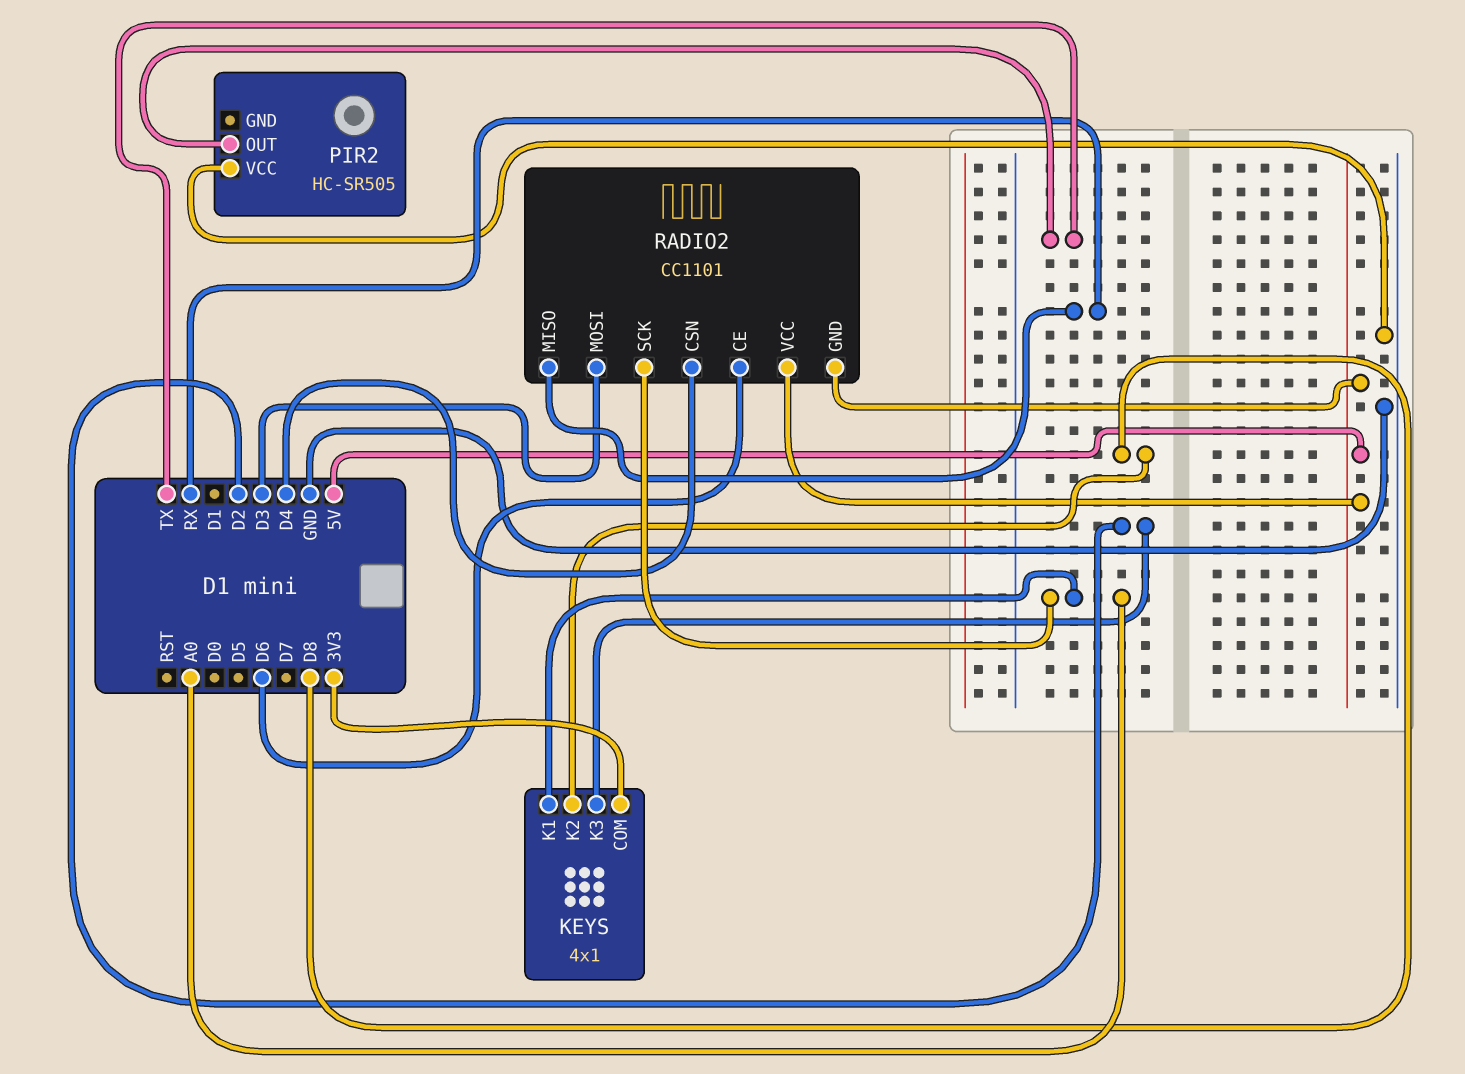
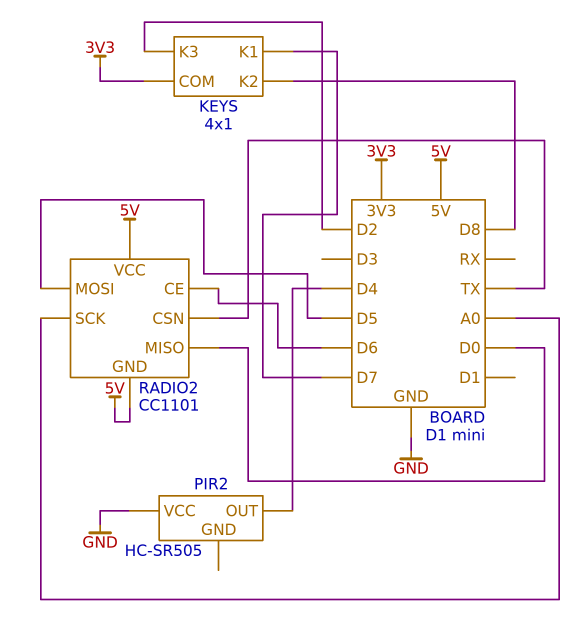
KEYS pin K1: A0 -> D7
PIR2 pin OUT: TX -> D4
RADIO2 pin CSN: D4 -> TX
RADIO2 pin MISO: RX -> D0
RADIO2 pin MOSI: D3 -> D5

